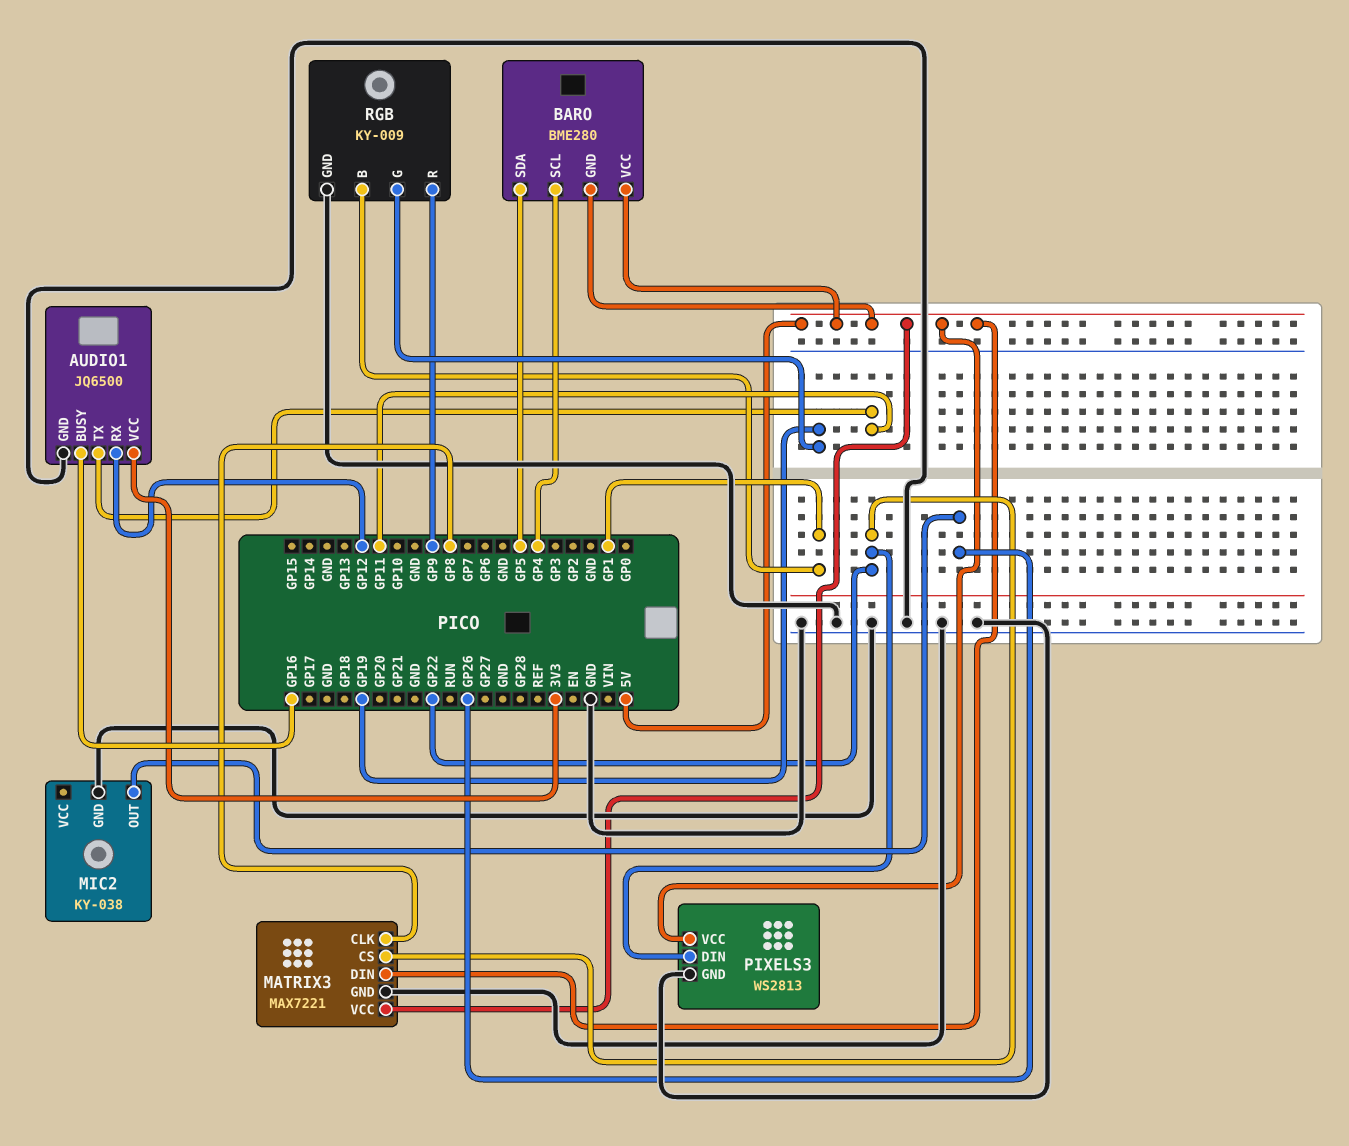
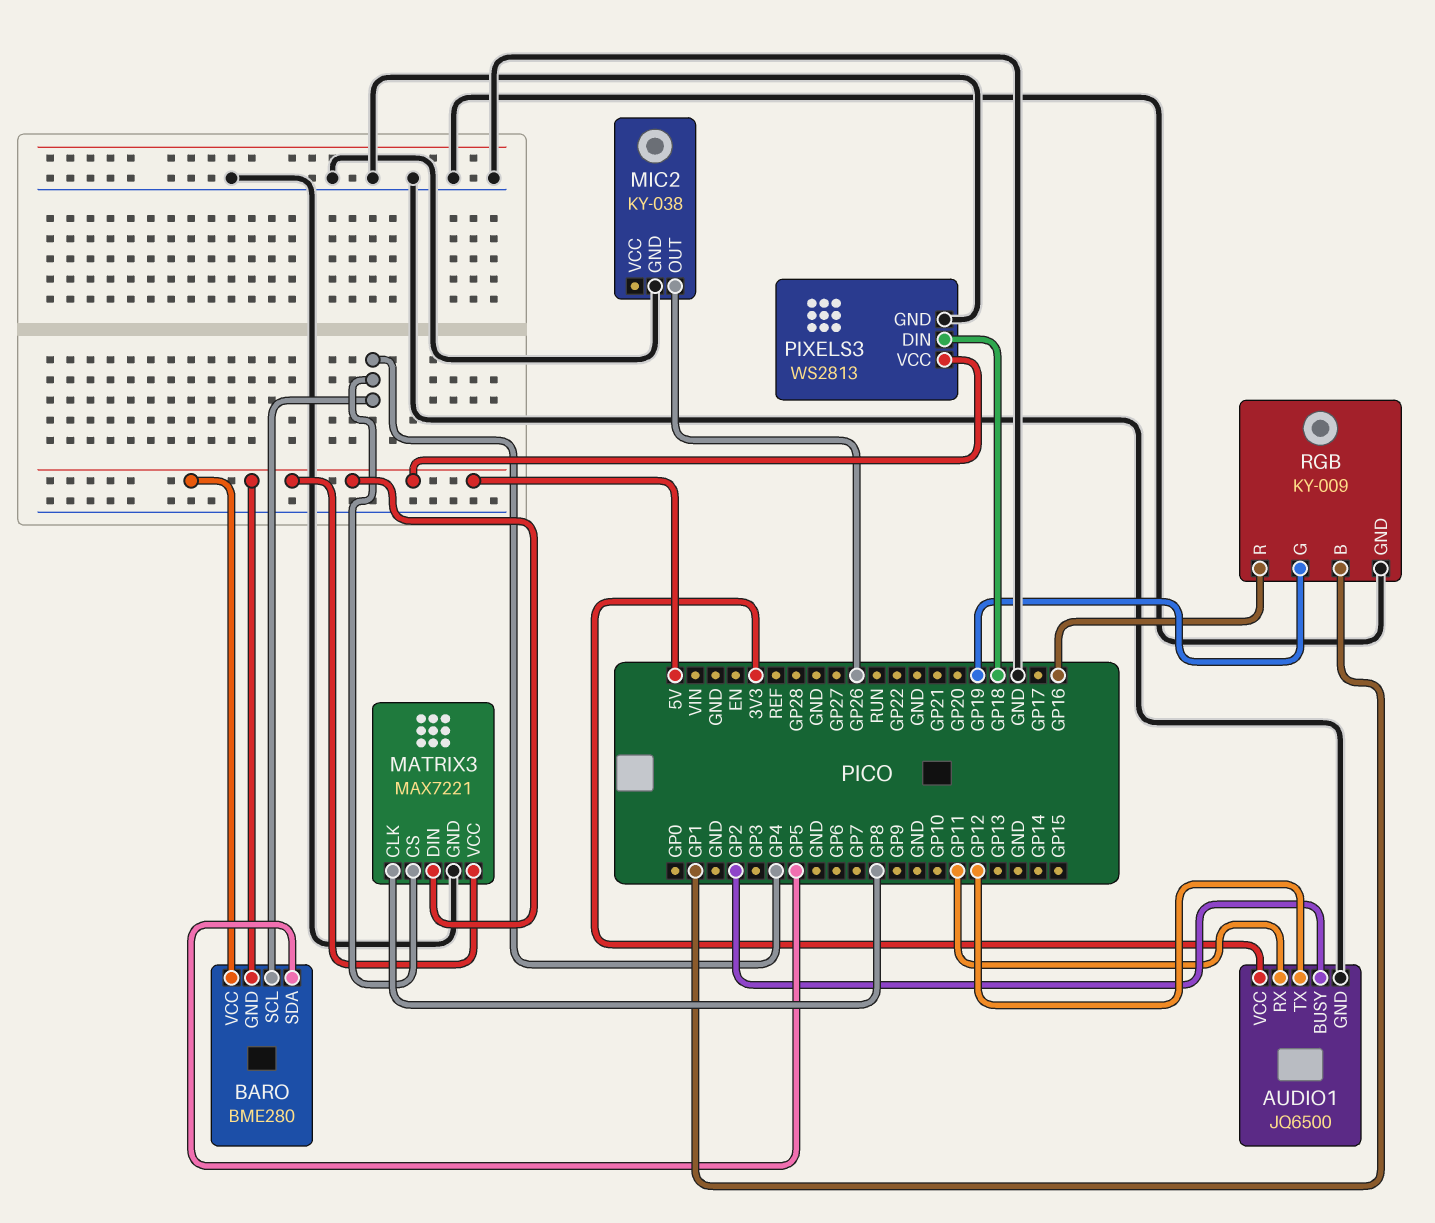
AUDIO1 pin BUSY: GP16 -> GP2
AUDIO1 pin RX: GP12 -> GP11
AUDIO1 pin TX: GP11 -> GP12
MATRIX3 pin CS: GP22 -> GP4
PIXELS3 pin DIN: GP22 -> GP18
RGB pin R: GP9 -> GP16

